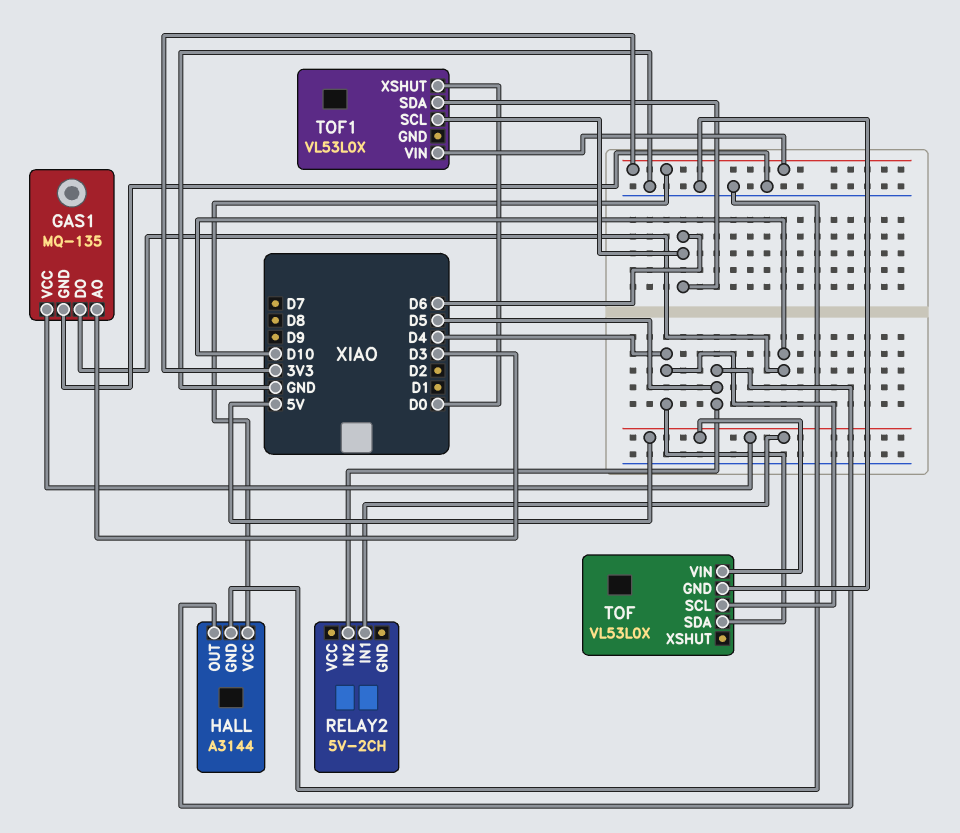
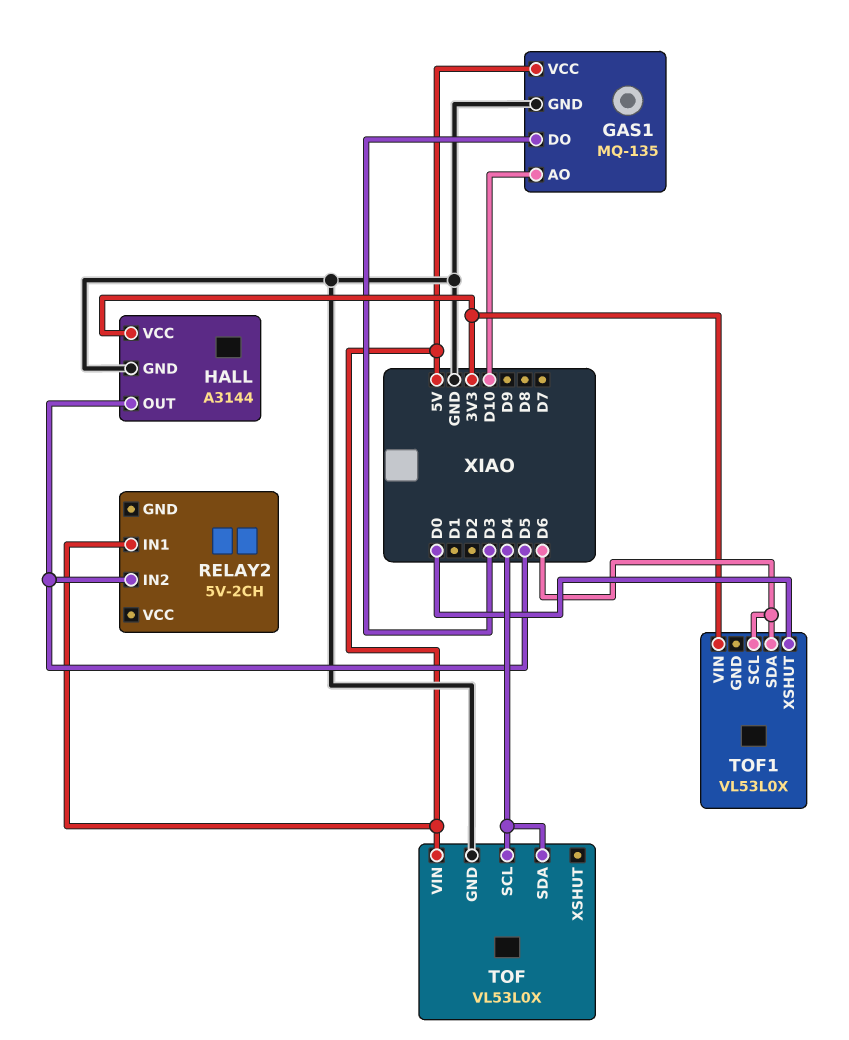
GAS1 pin AO: D3 -> D10
GAS1 pin DO: D10 -> D3

